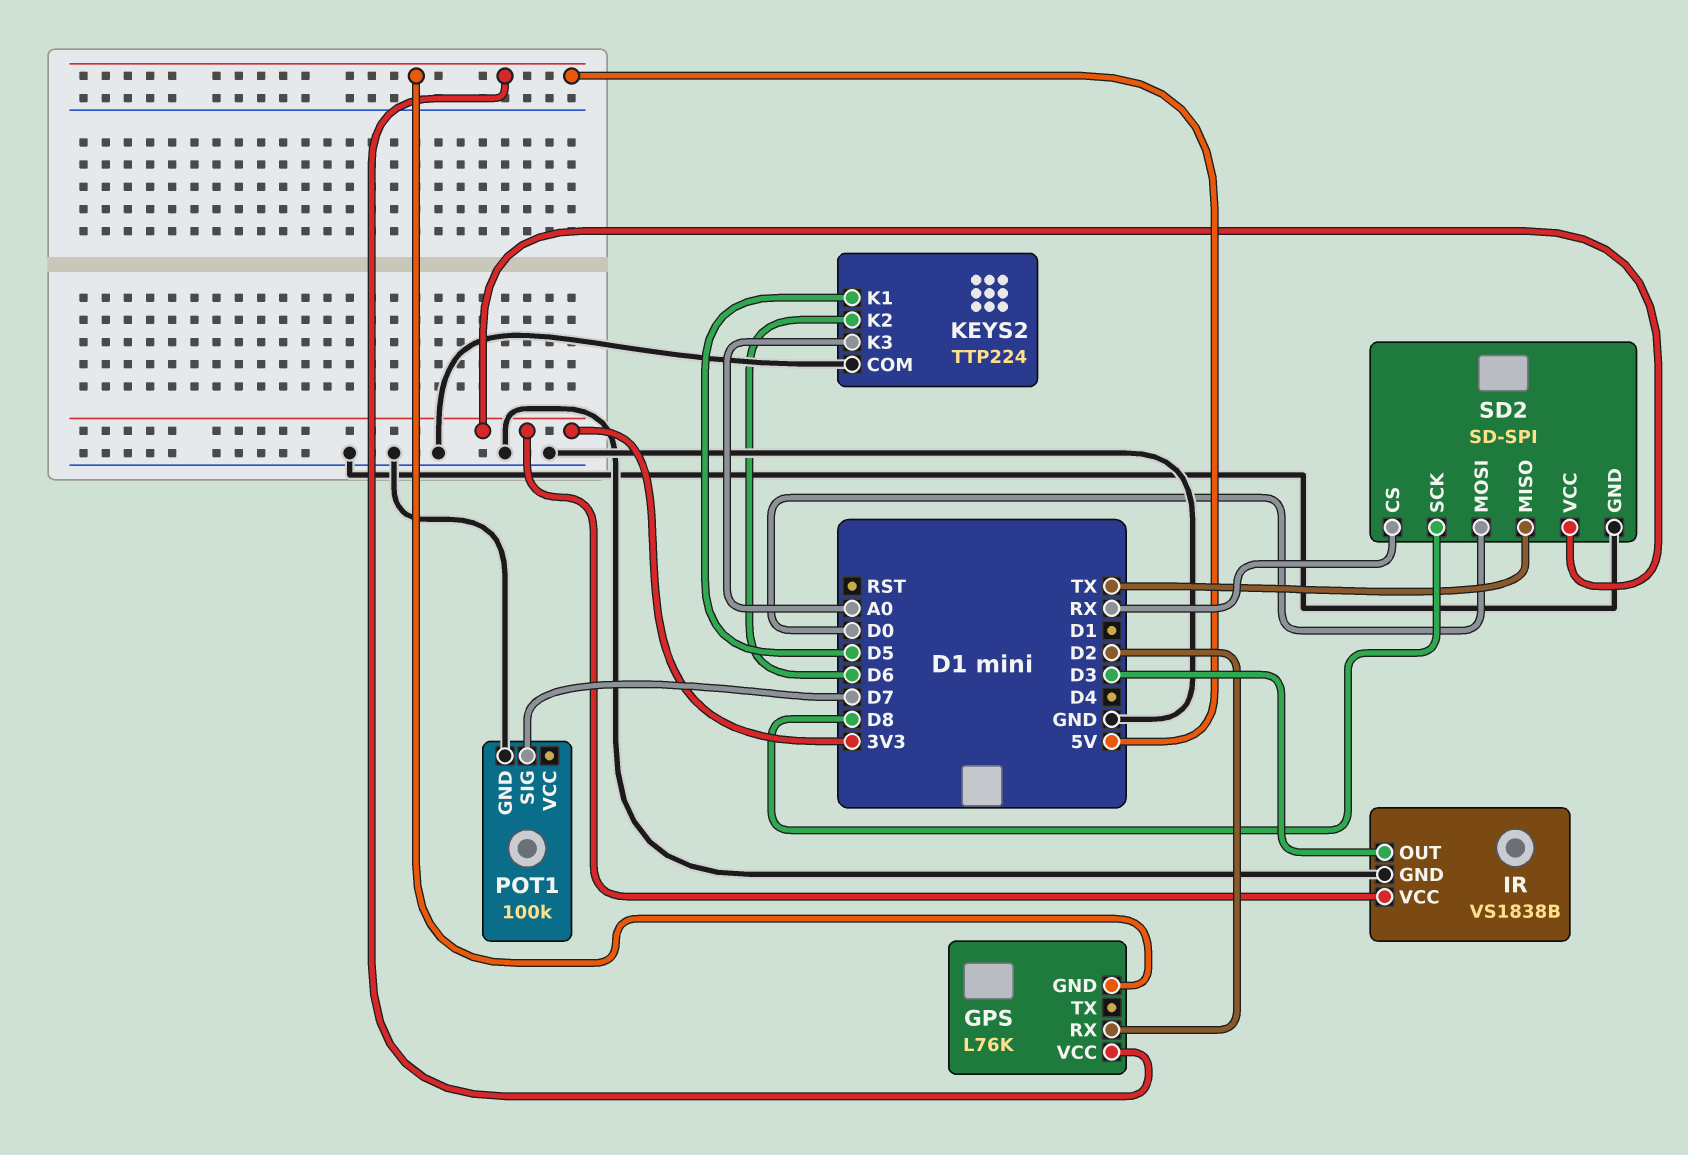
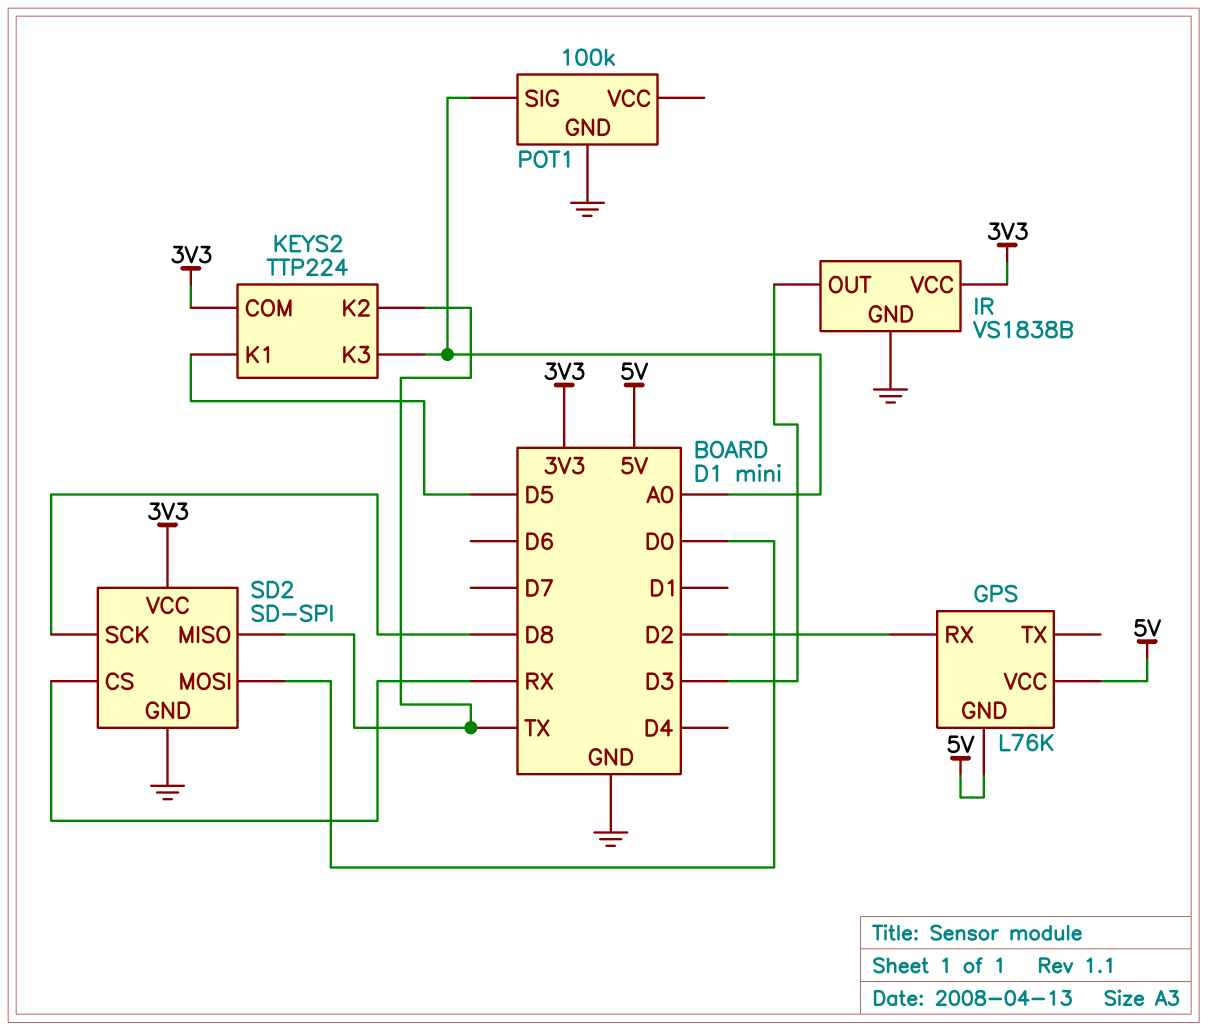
KEYS2 pin COM: GND -> 3V3
KEYS2 pin K2: D6 -> TX
POT1 pin SIG: D7 -> A0

